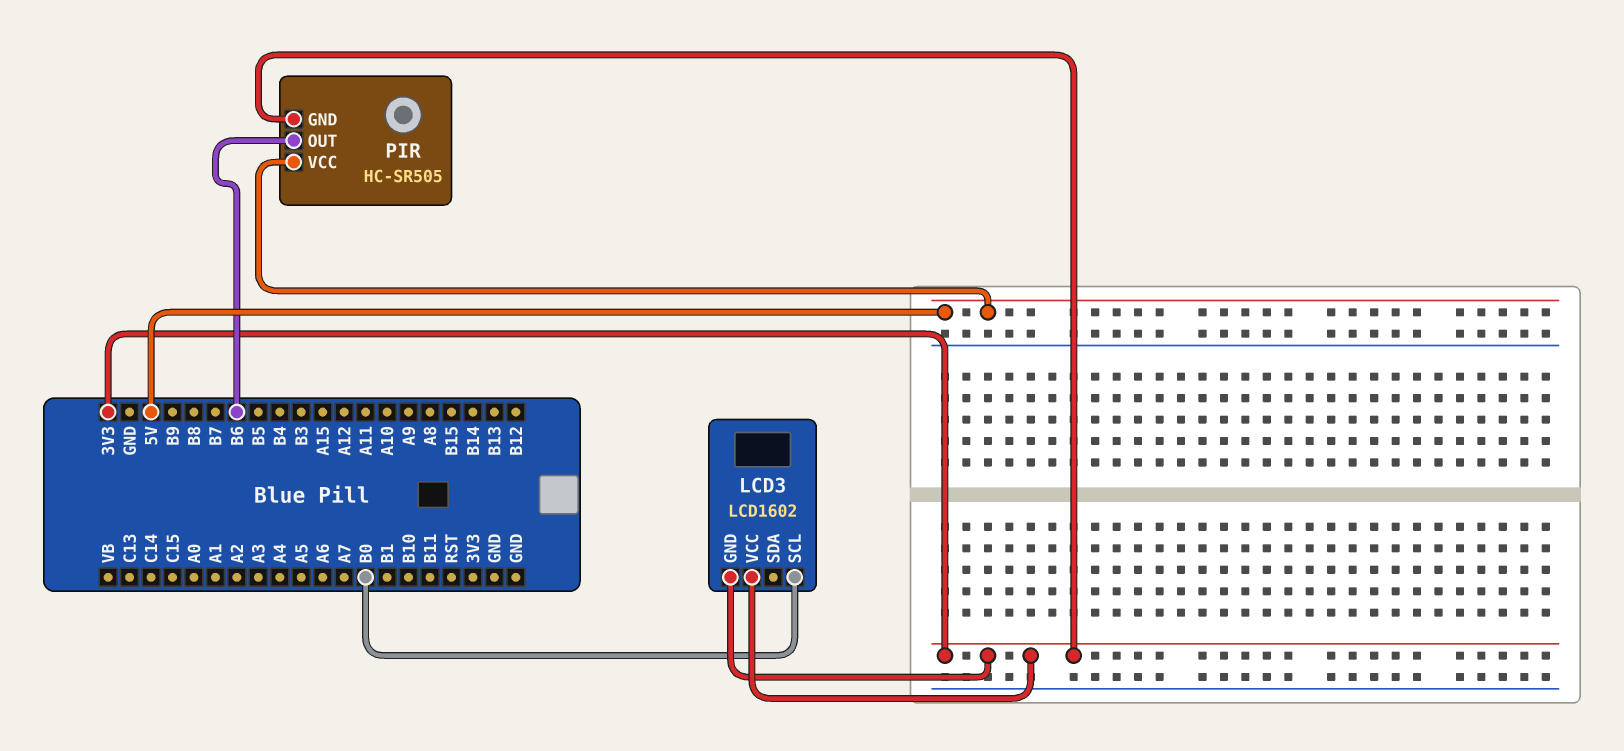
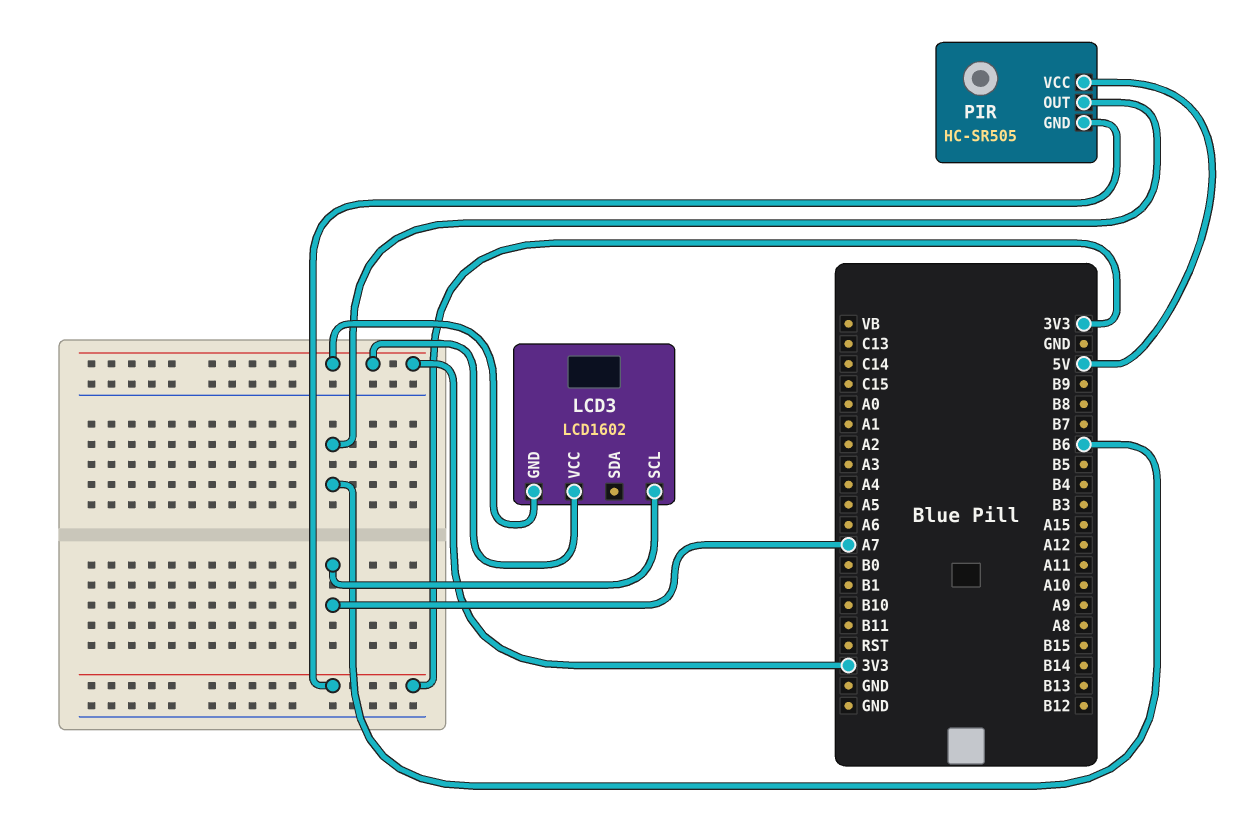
LCD3 pin SCL: B0 -> A7

